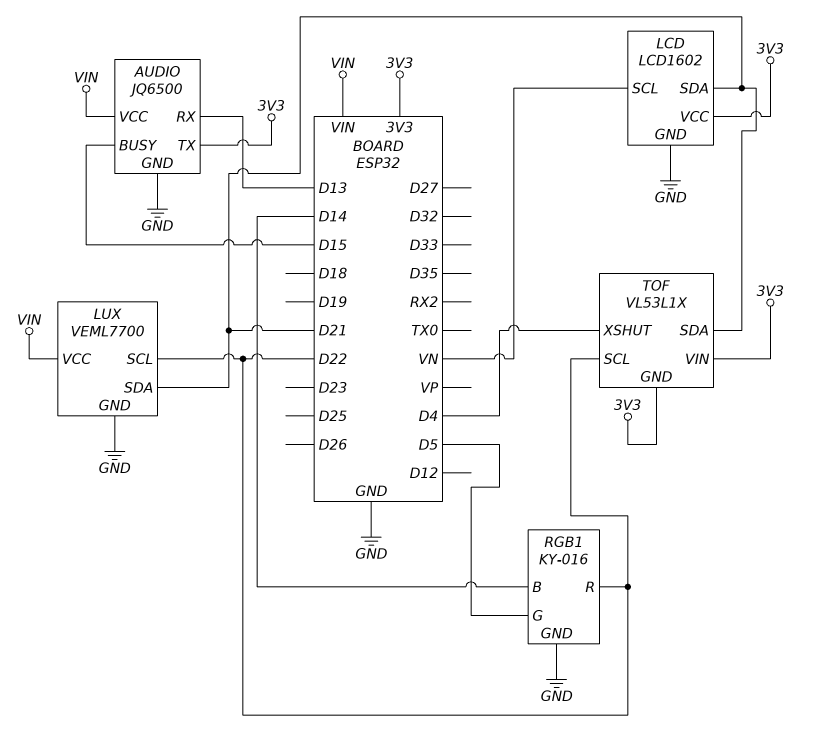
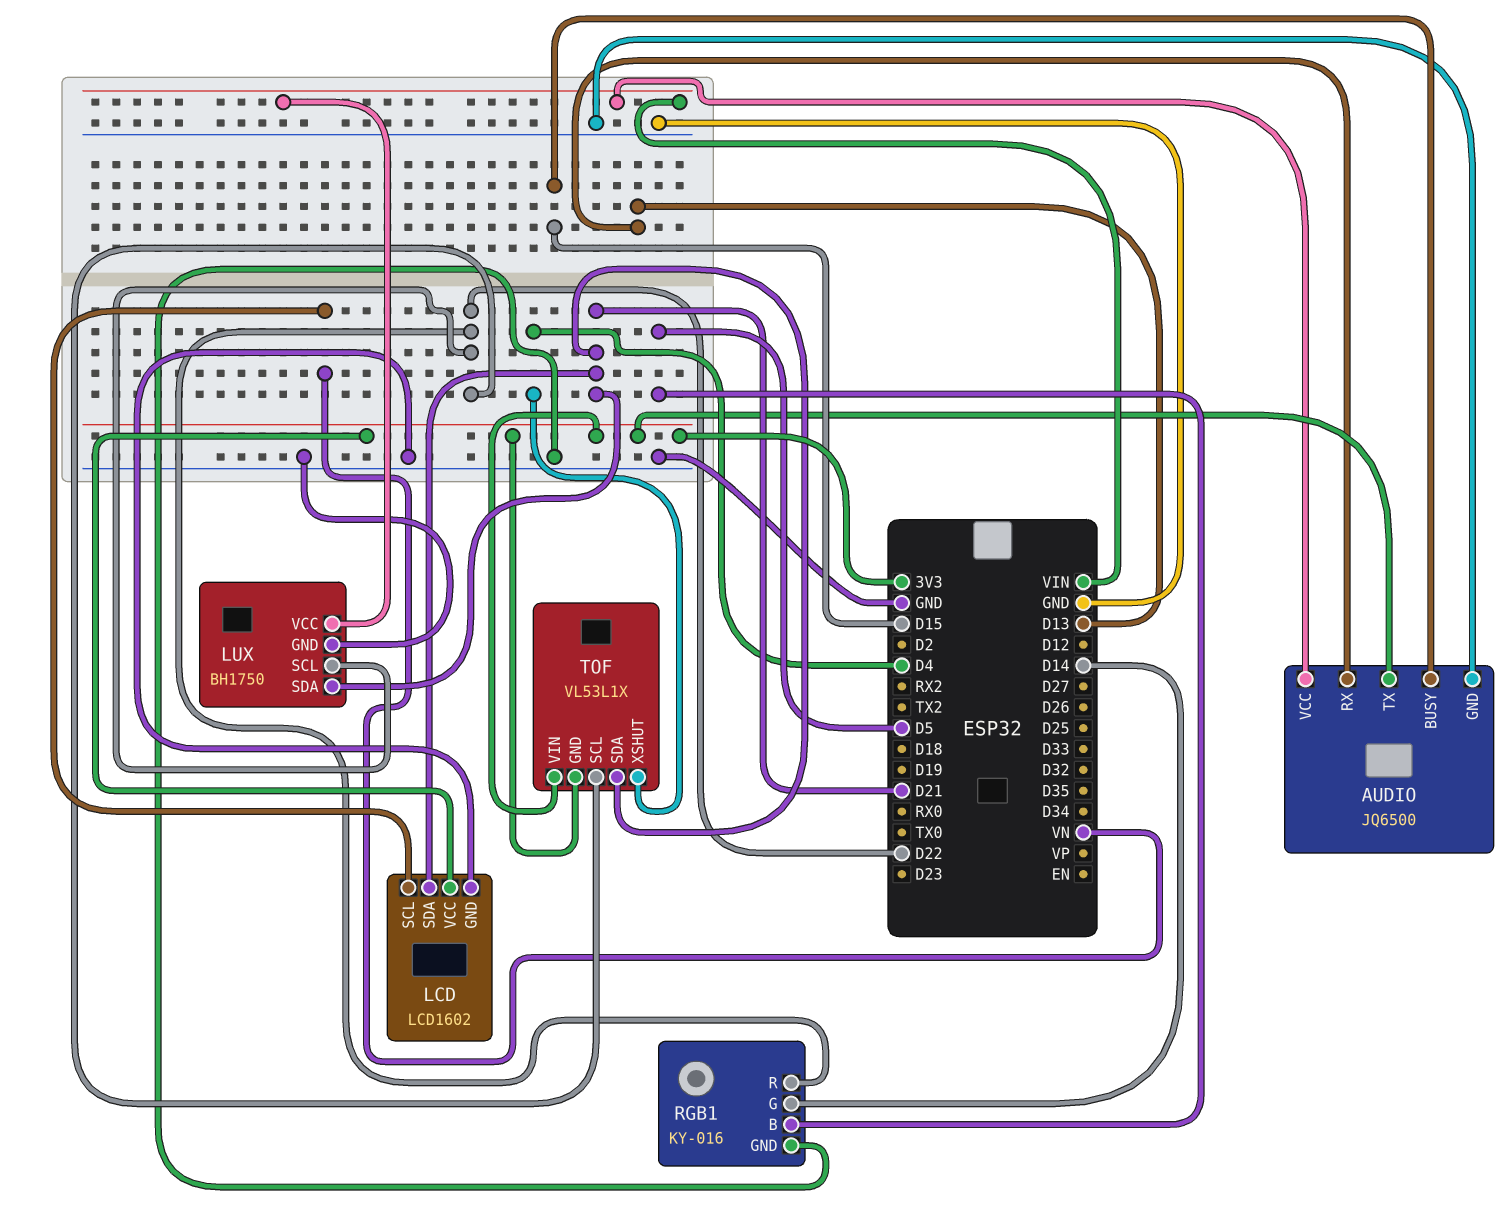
LUX: VEML7700 -> BH1750
RGB1 pin B: D14 -> D5
RGB1 pin G: D5 -> D14

